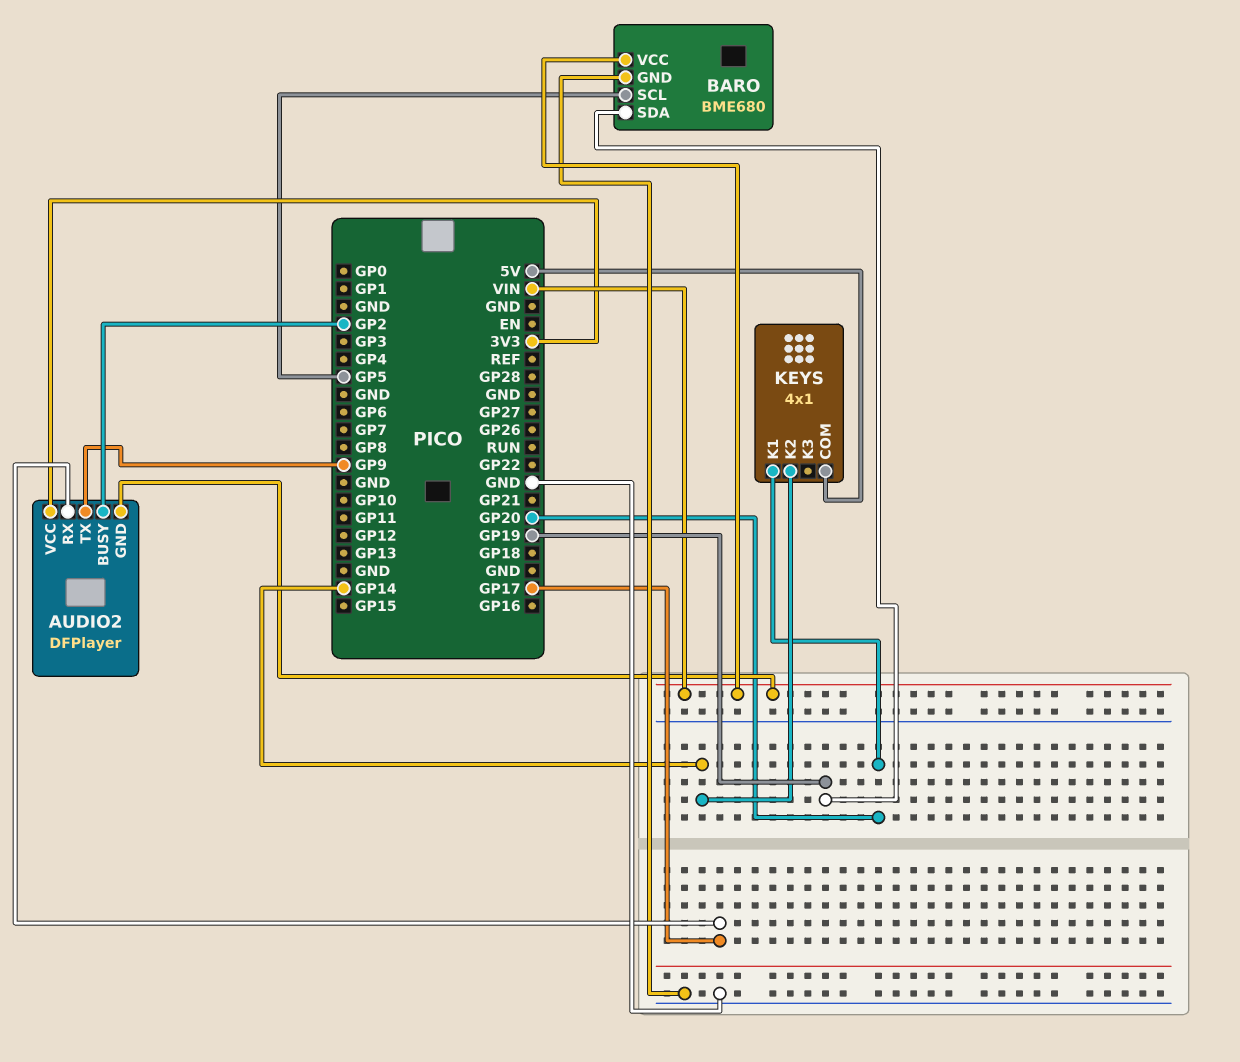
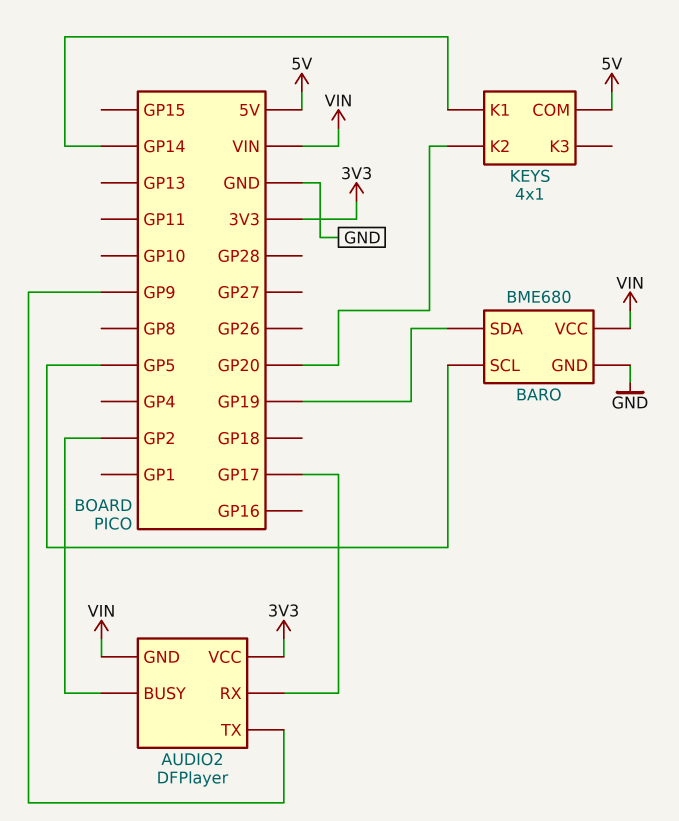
KEYS pin K1: GP20 -> GP14
KEYS pin K2: GP14 -> GP20

